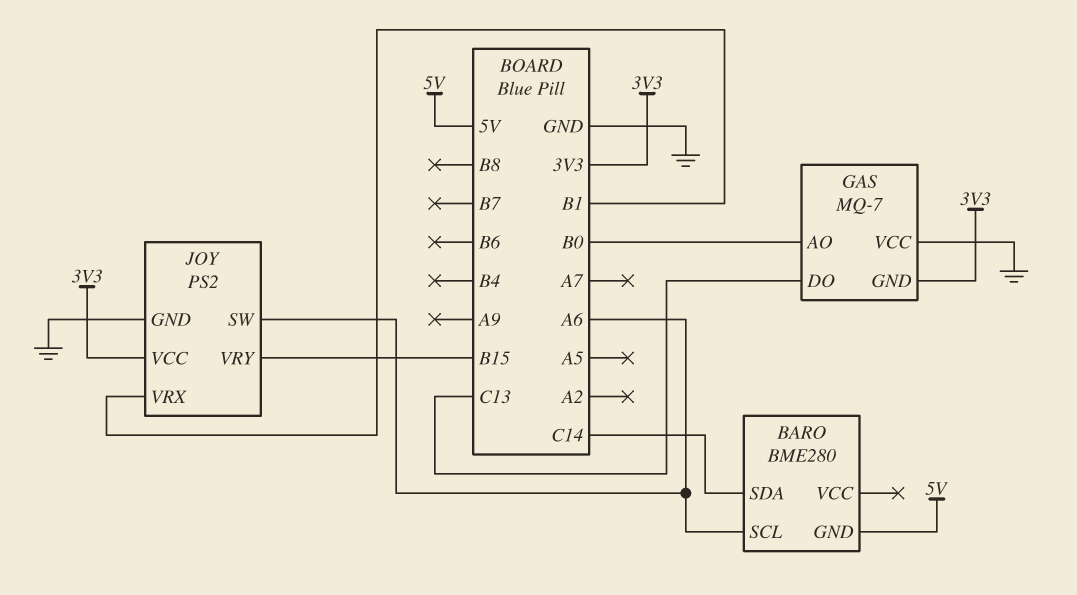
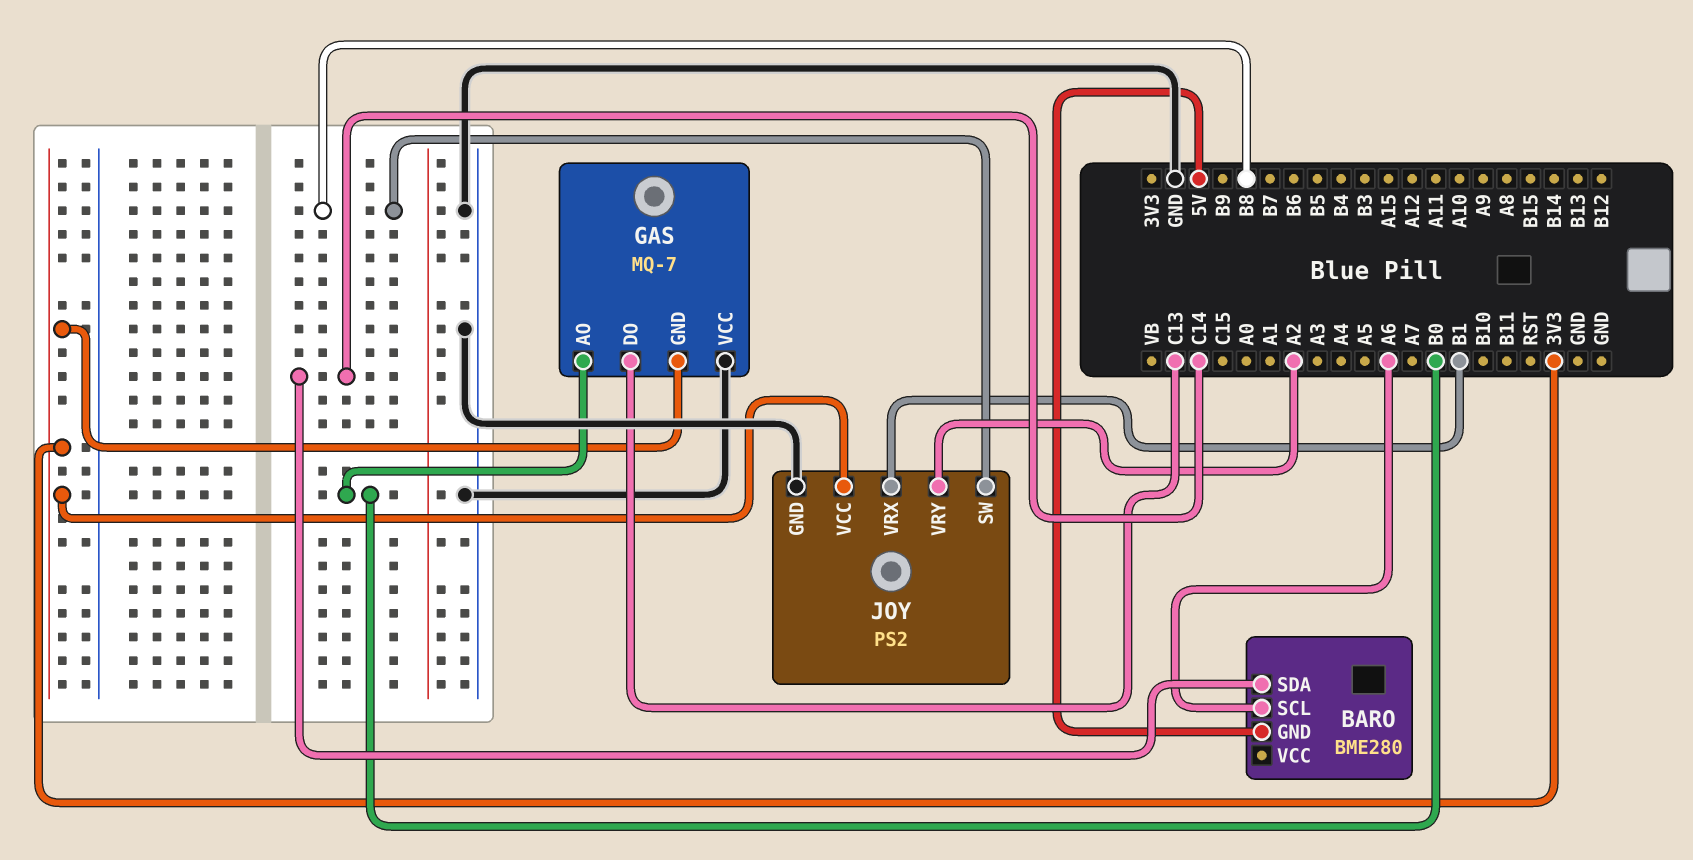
JOY pin SW: A6 -> B8
JOY pin VRY: B15 -> A2

